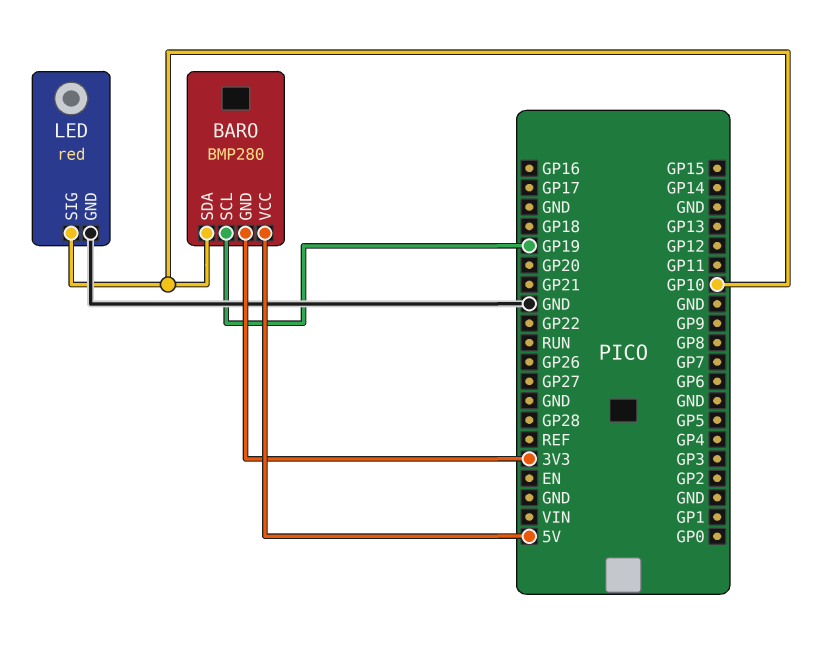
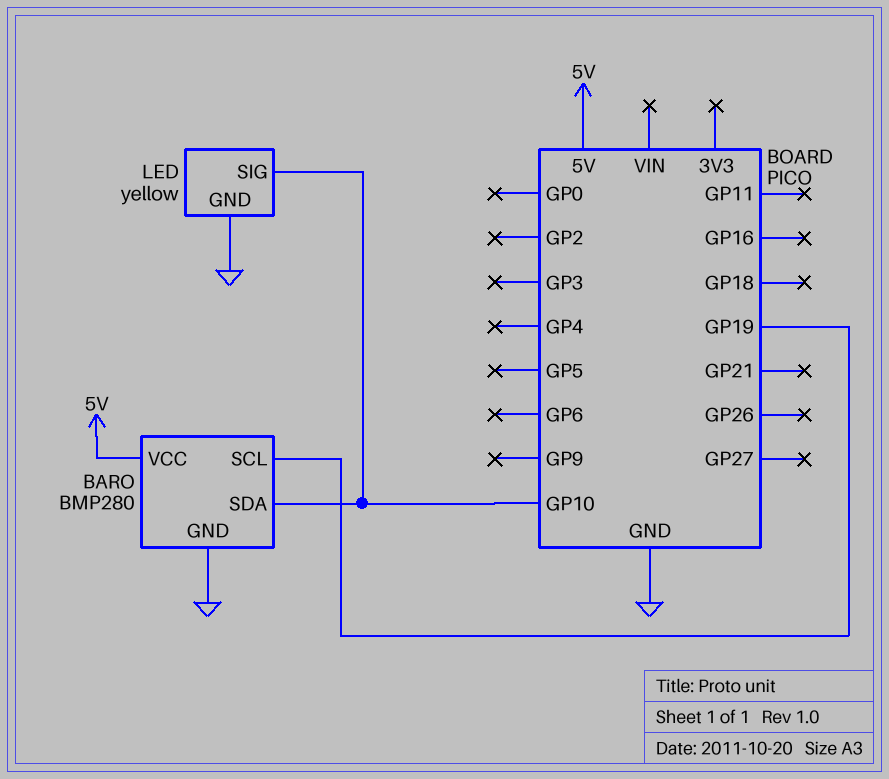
BARO pin GND: 3V3 -> GND
LED: red -> yellow

